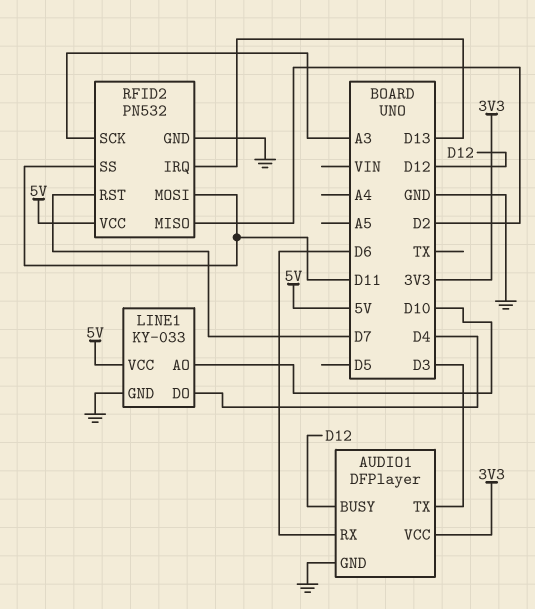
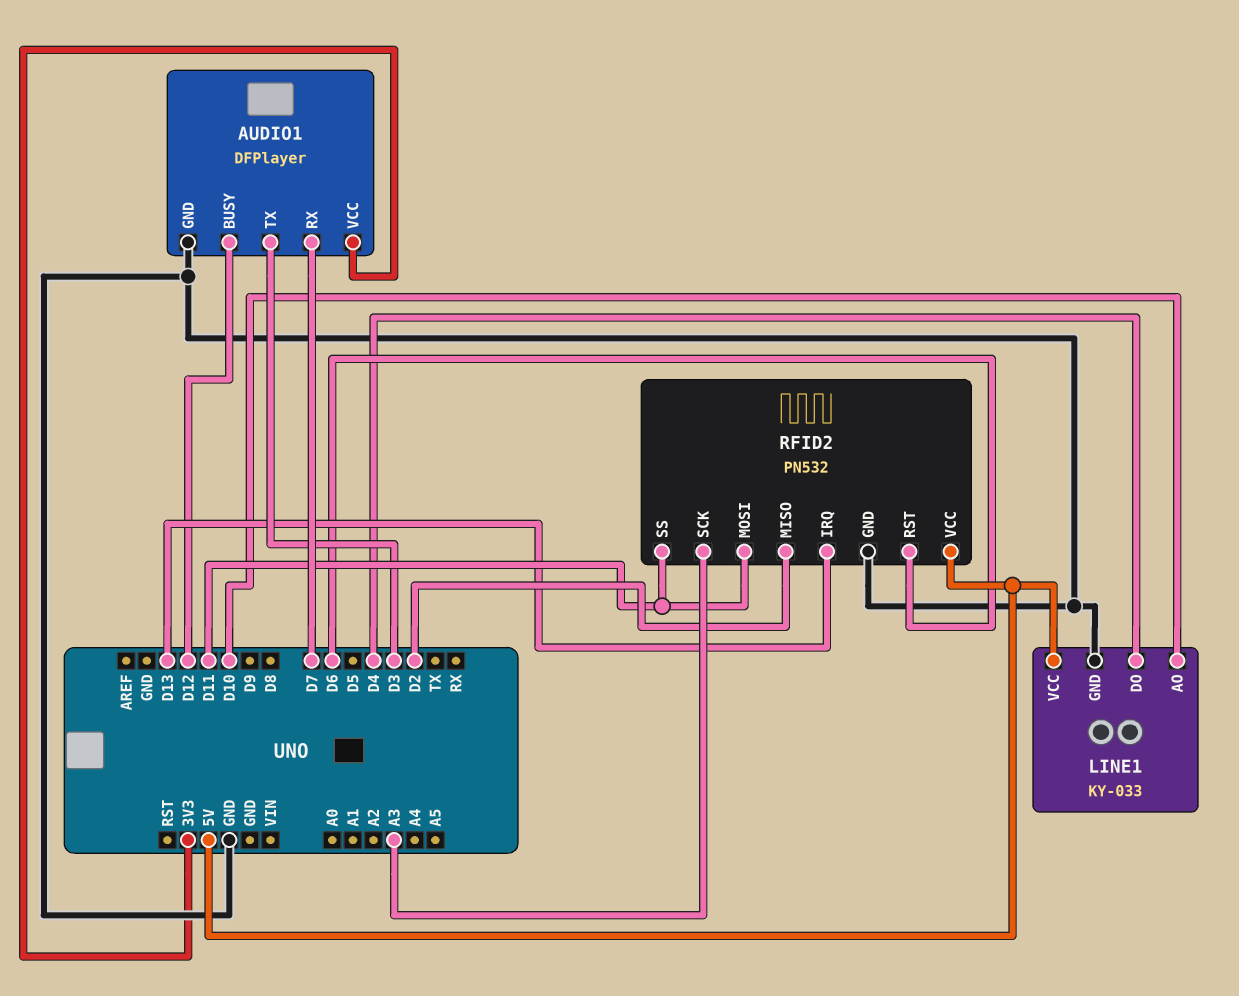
AUDIO1 pin RX: D6 -> D7
RFID2 pin RST: D7 -> D6

